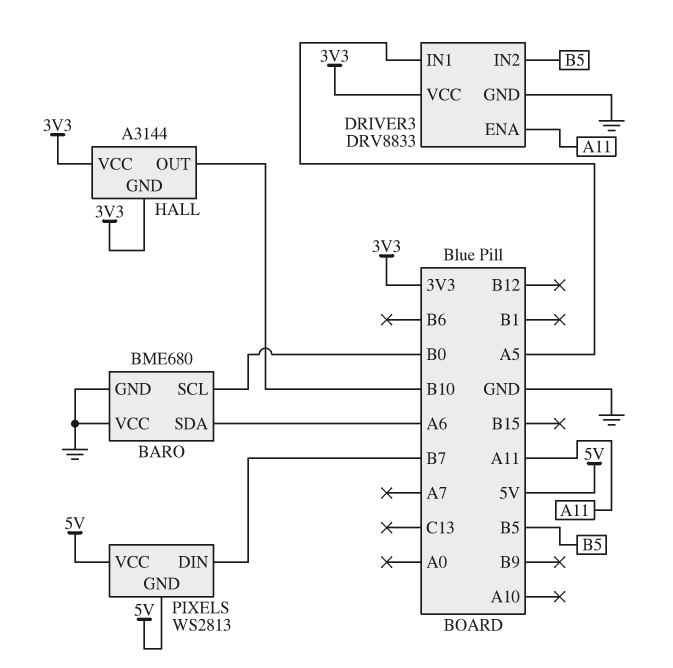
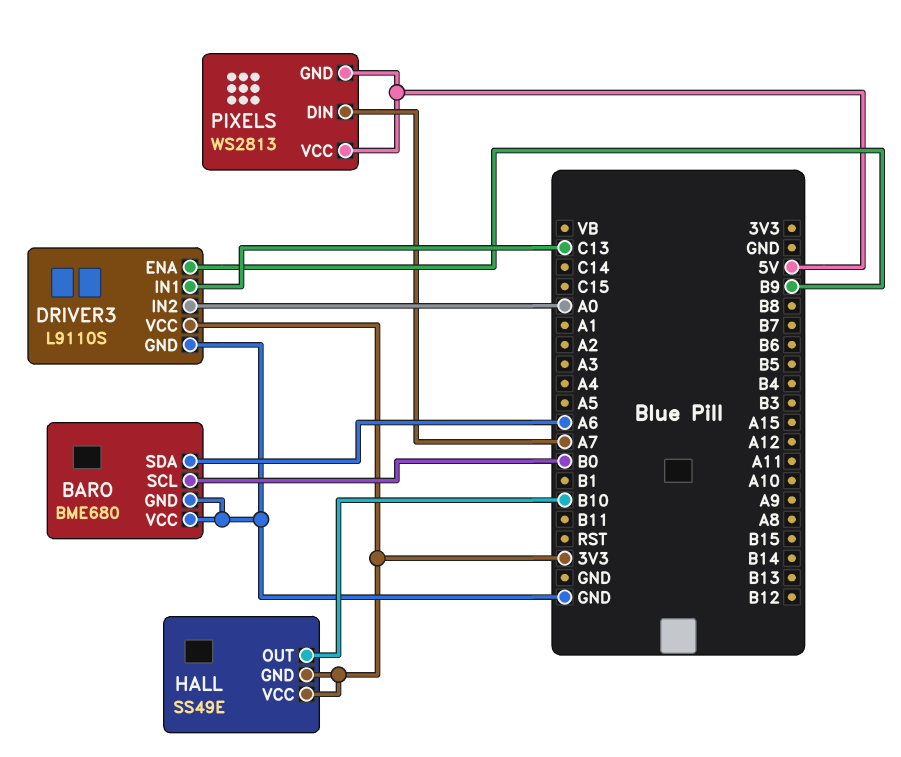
DRIVER3: DRV8833 -> L9110S
DRIVER3 pin ENA: A11 -> B9
DRIVER3 pin IN1: A5 -> C13
DRIVER3 pin IN2: B5 -> A0
HALL: A3144 -> SS49E
PIXELS pin DIN: B7 -> A7

